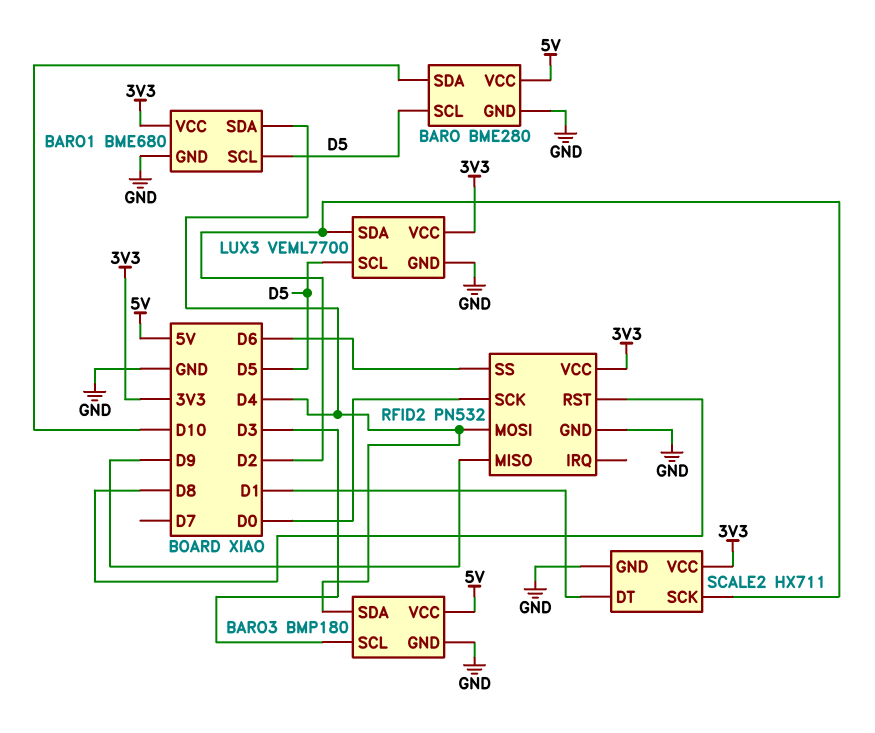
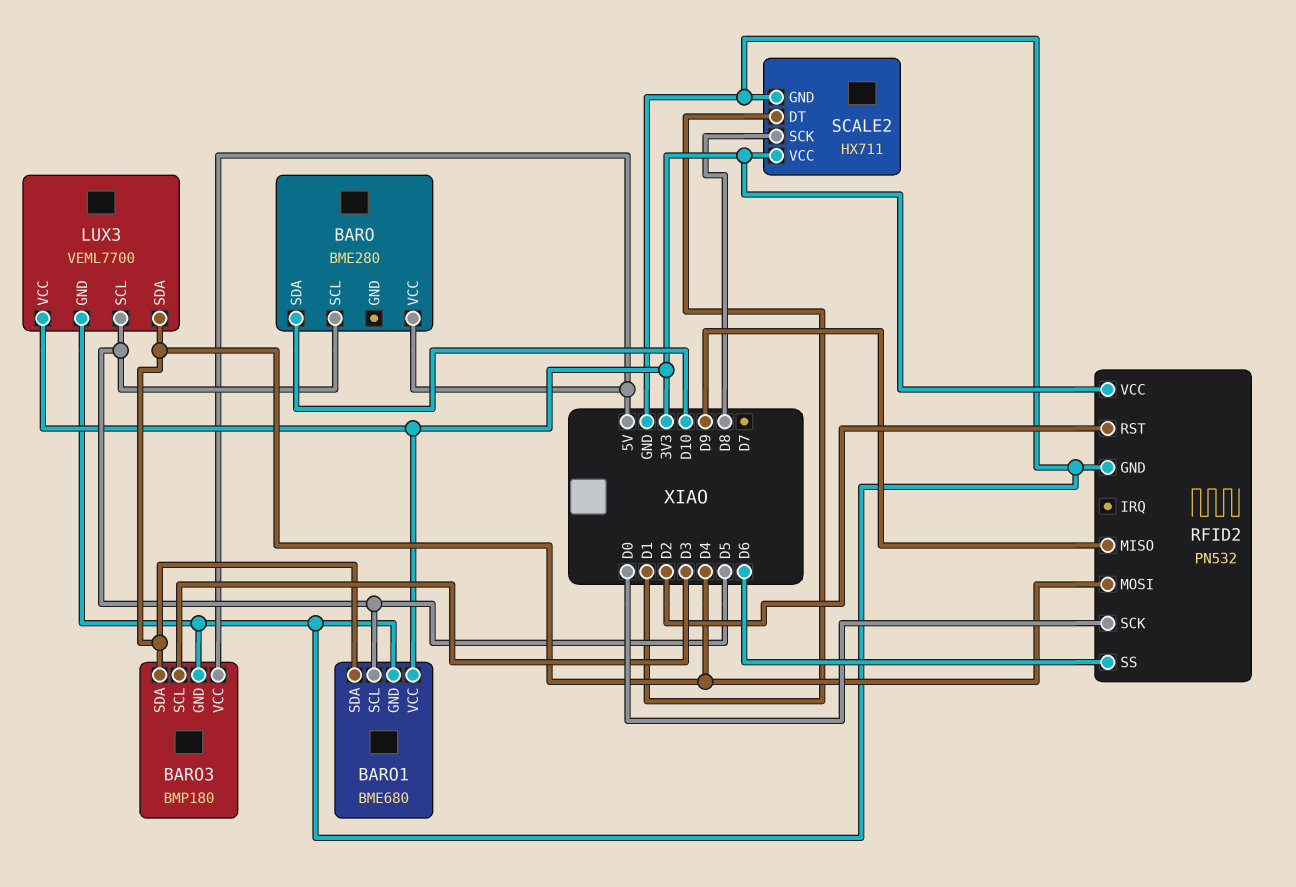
BARO pin GND: GND -> none
LUX3 pin SDA: D2 -> D4
RFID2 pin RST: D8 -> D2
SCALE2 pin SCK: D2 -> D8

